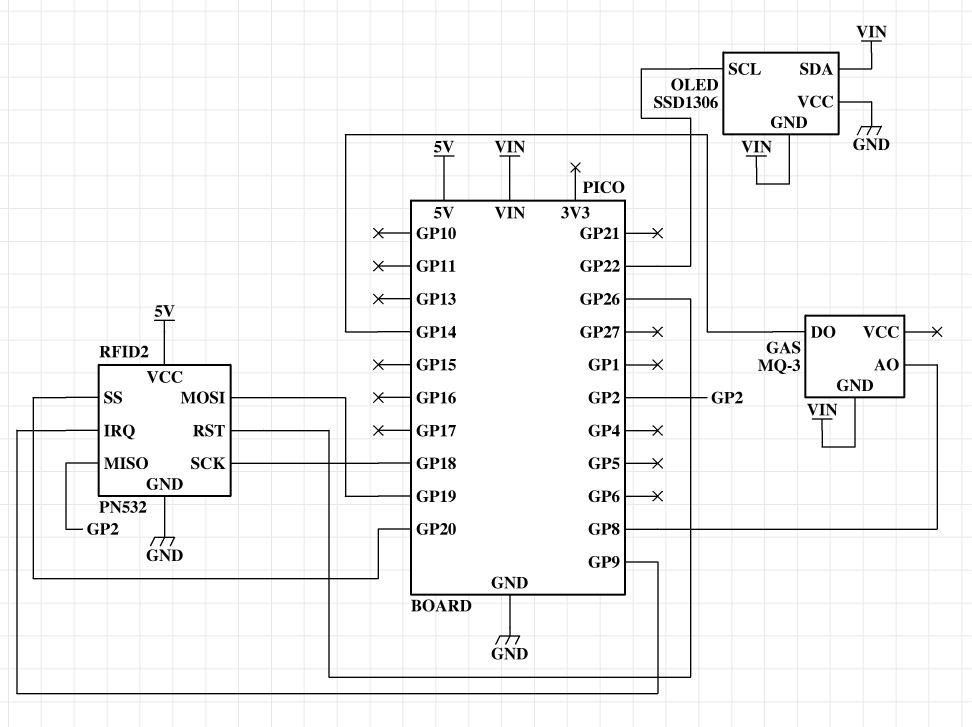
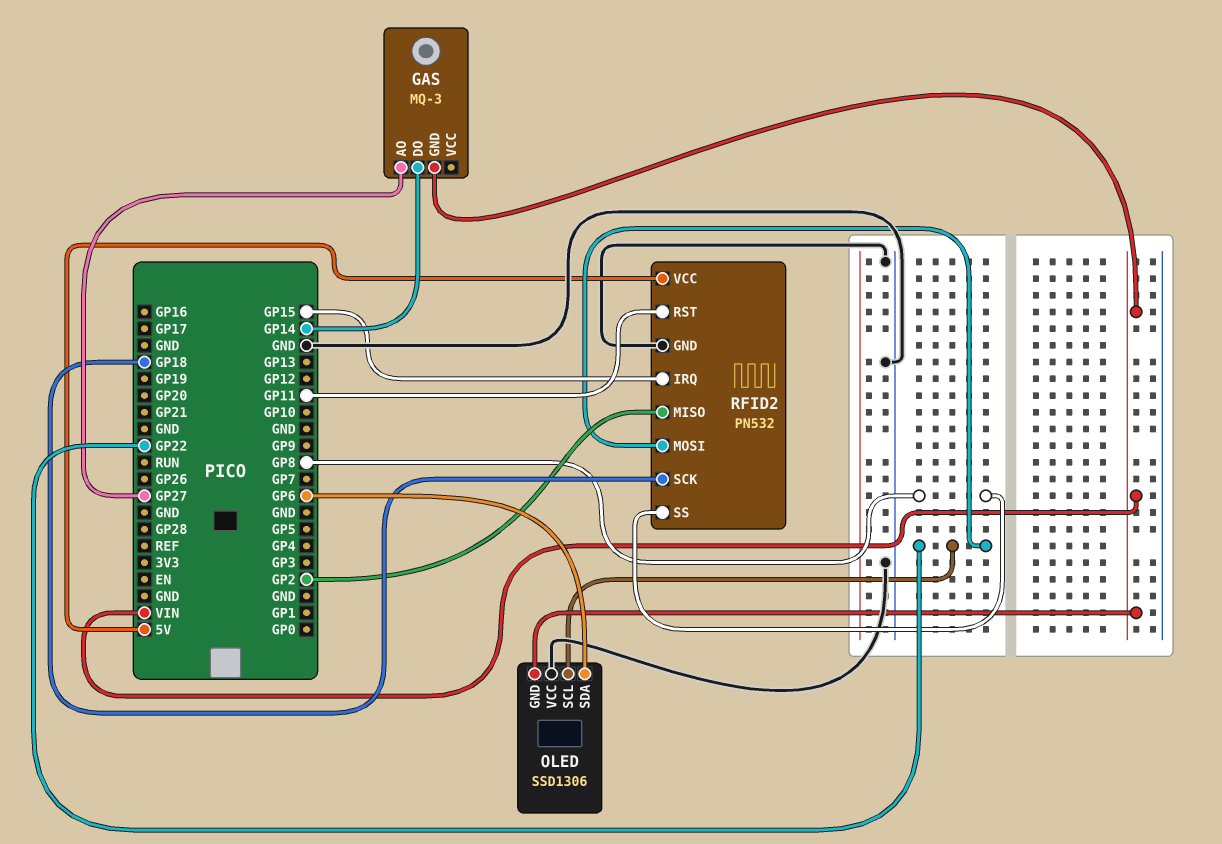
GAS pin AO: GP8 -> GP27
OLED pin SDA: VIN -> GP6
RFID2 pin IRQ: GP9 -> GP15
RFID2 pin MOSI: GP19 -> GP22
RFID2 pin RST: GP26 -> GP11
RFID2 pin SS: GP20 -> GP8

